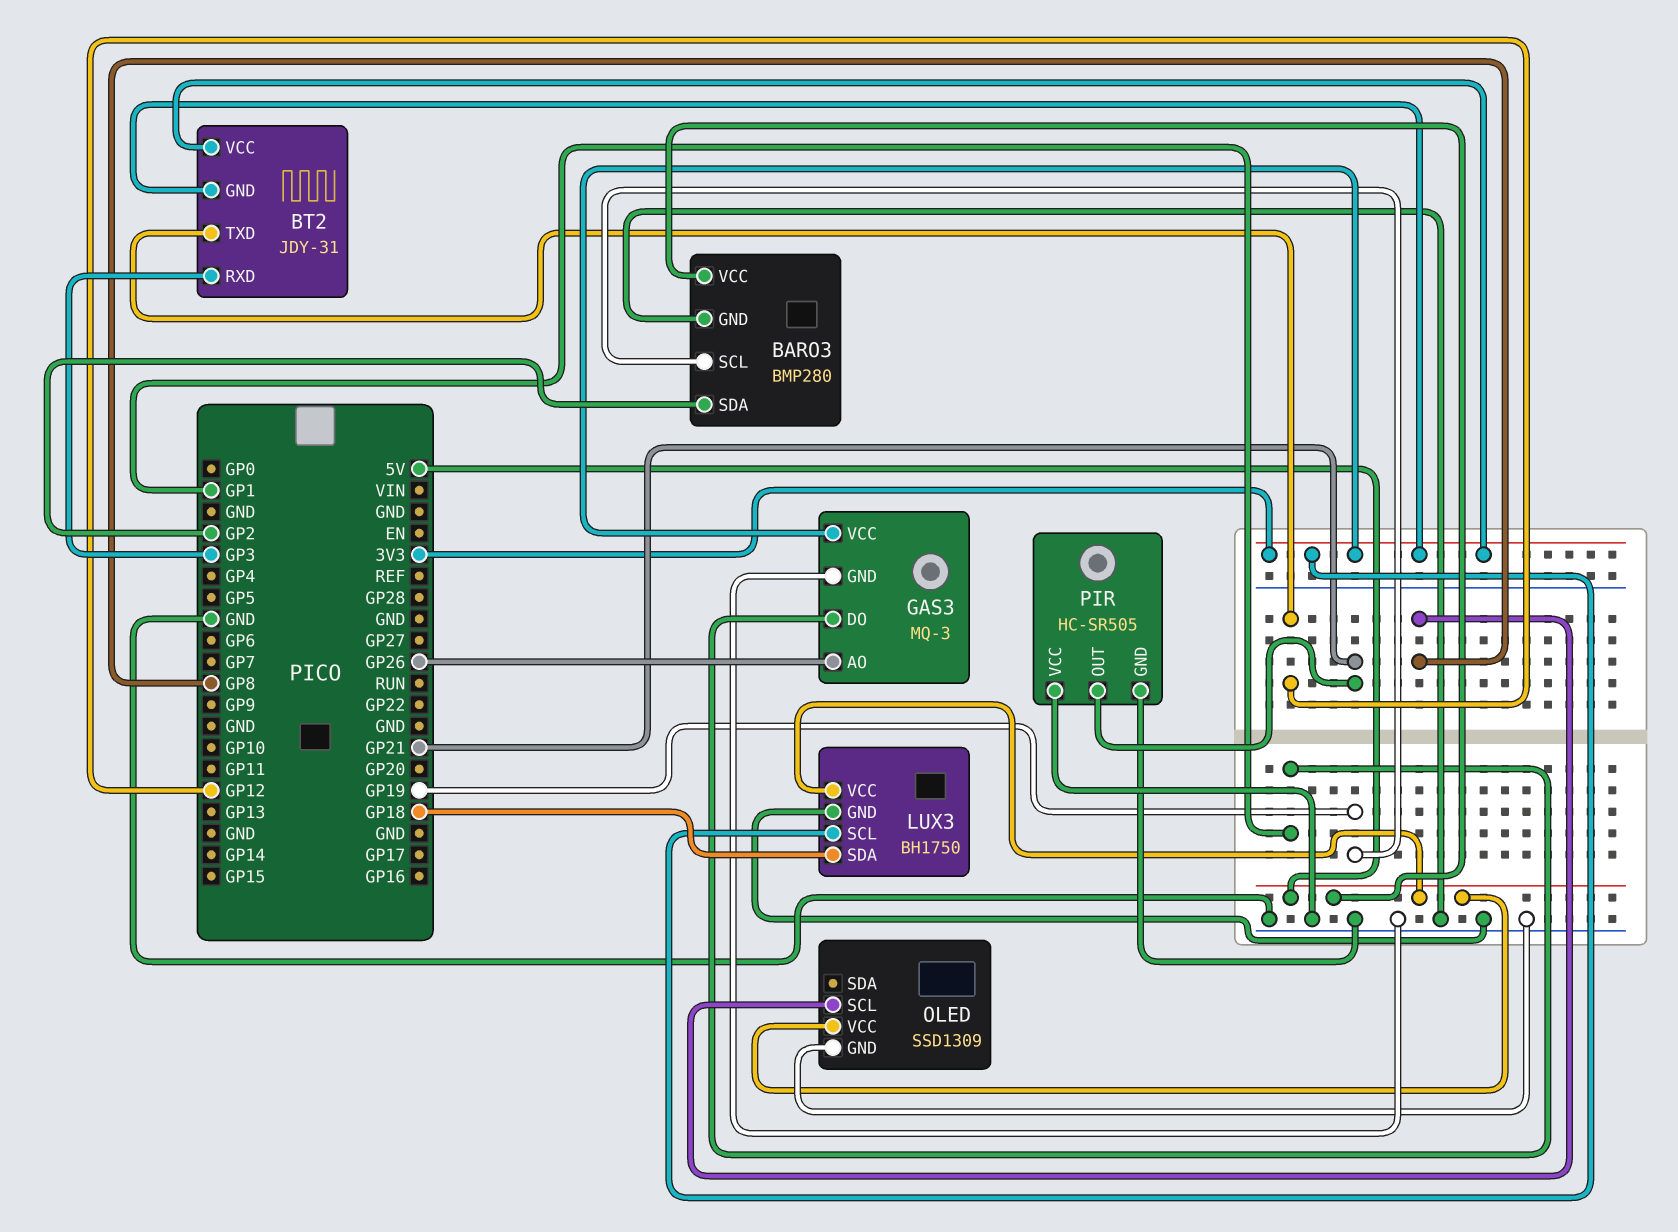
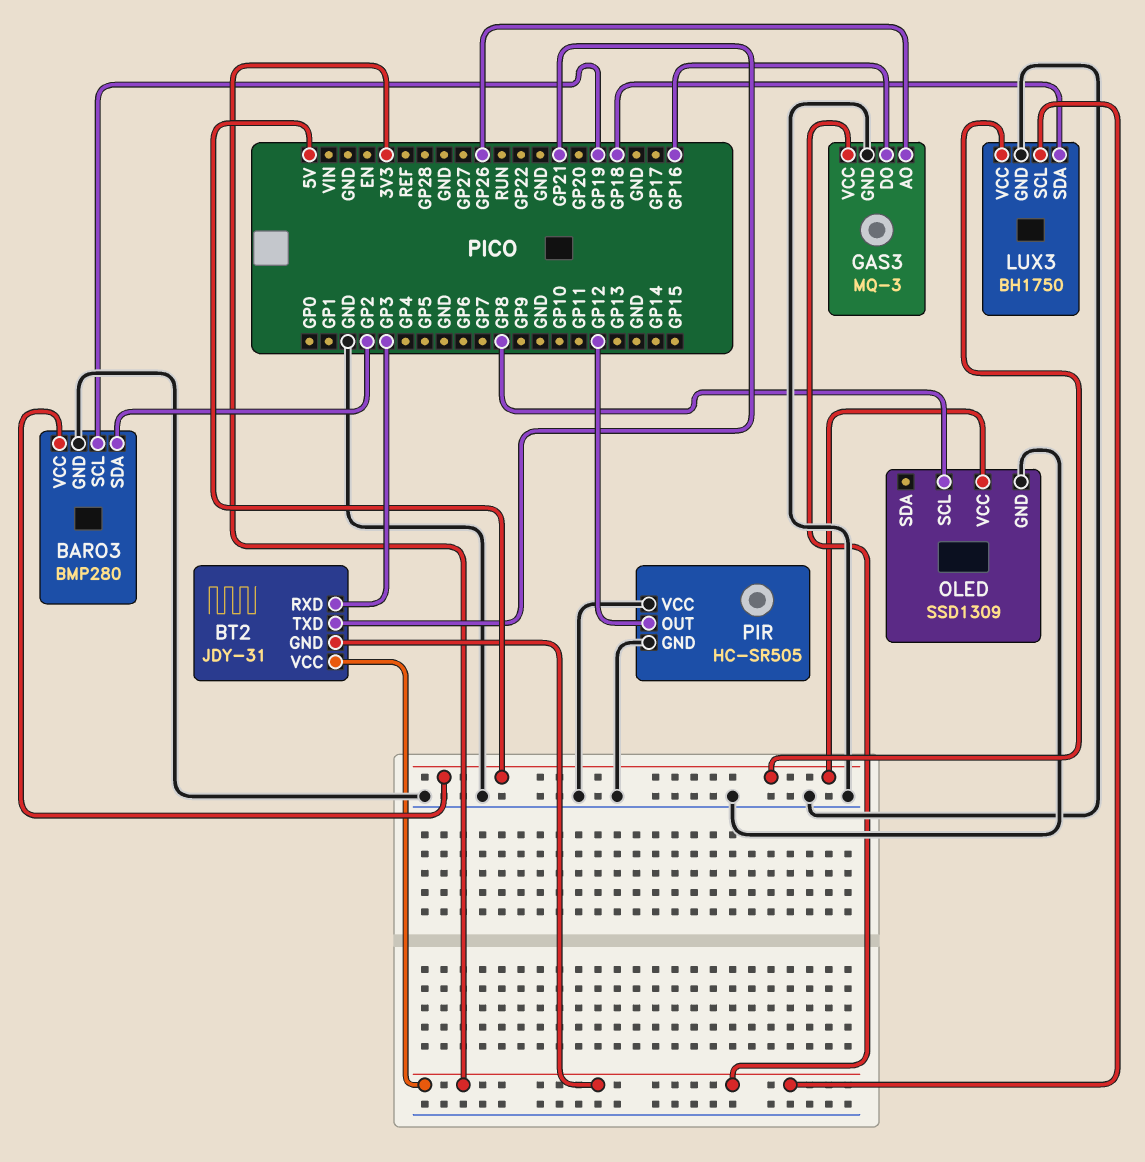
BT2 pin TXD: GP12 -> GP21
GAS3 pin DO: GP1 -> GP16
PIR pin OUT: GP21 -> GP12

